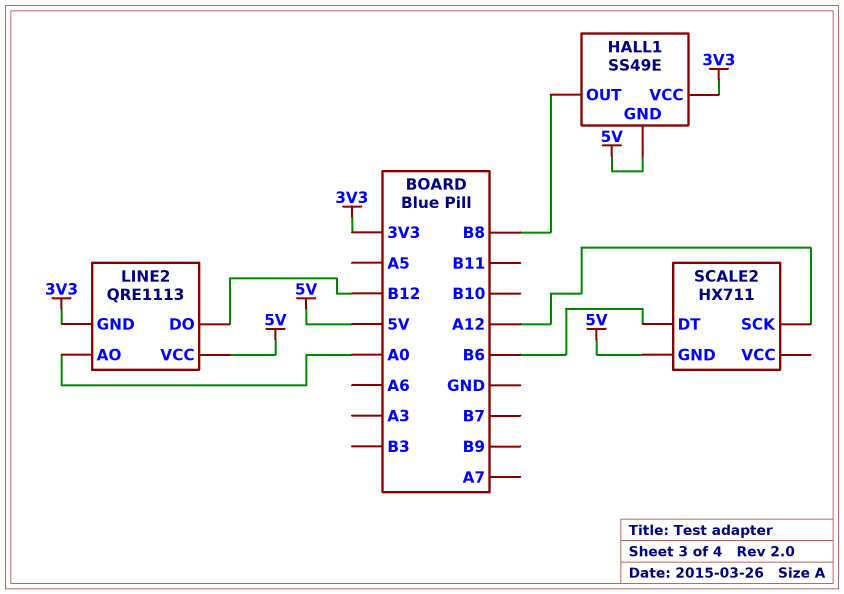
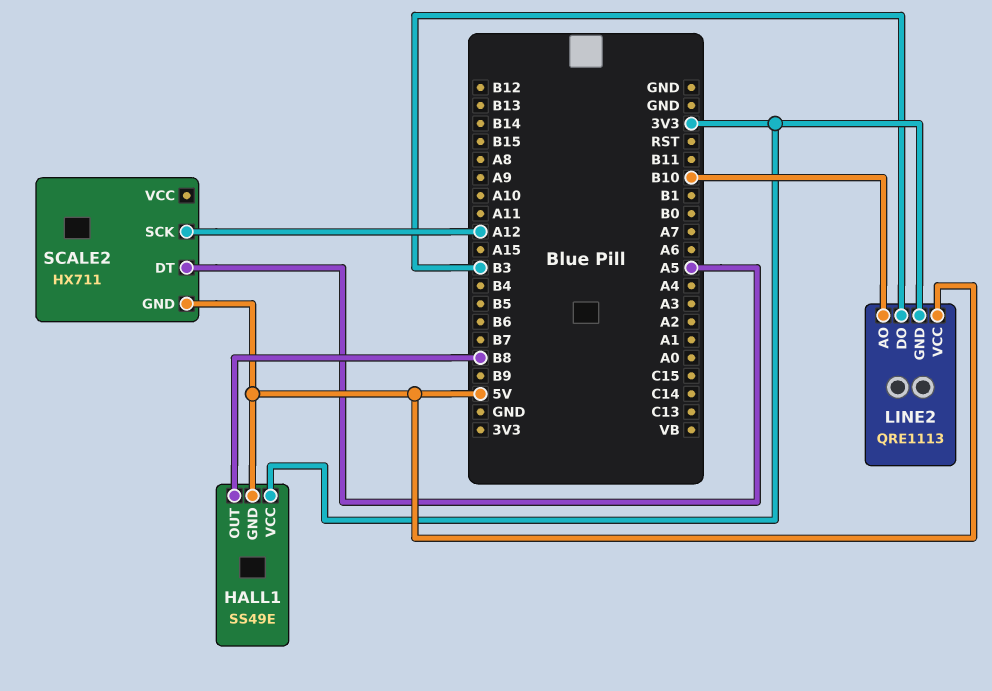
LINE2 pin AO: A0 -> B10
LINE2 pin DO: B12 -> B3
SCALE2 pin DT: B6 -> A5

